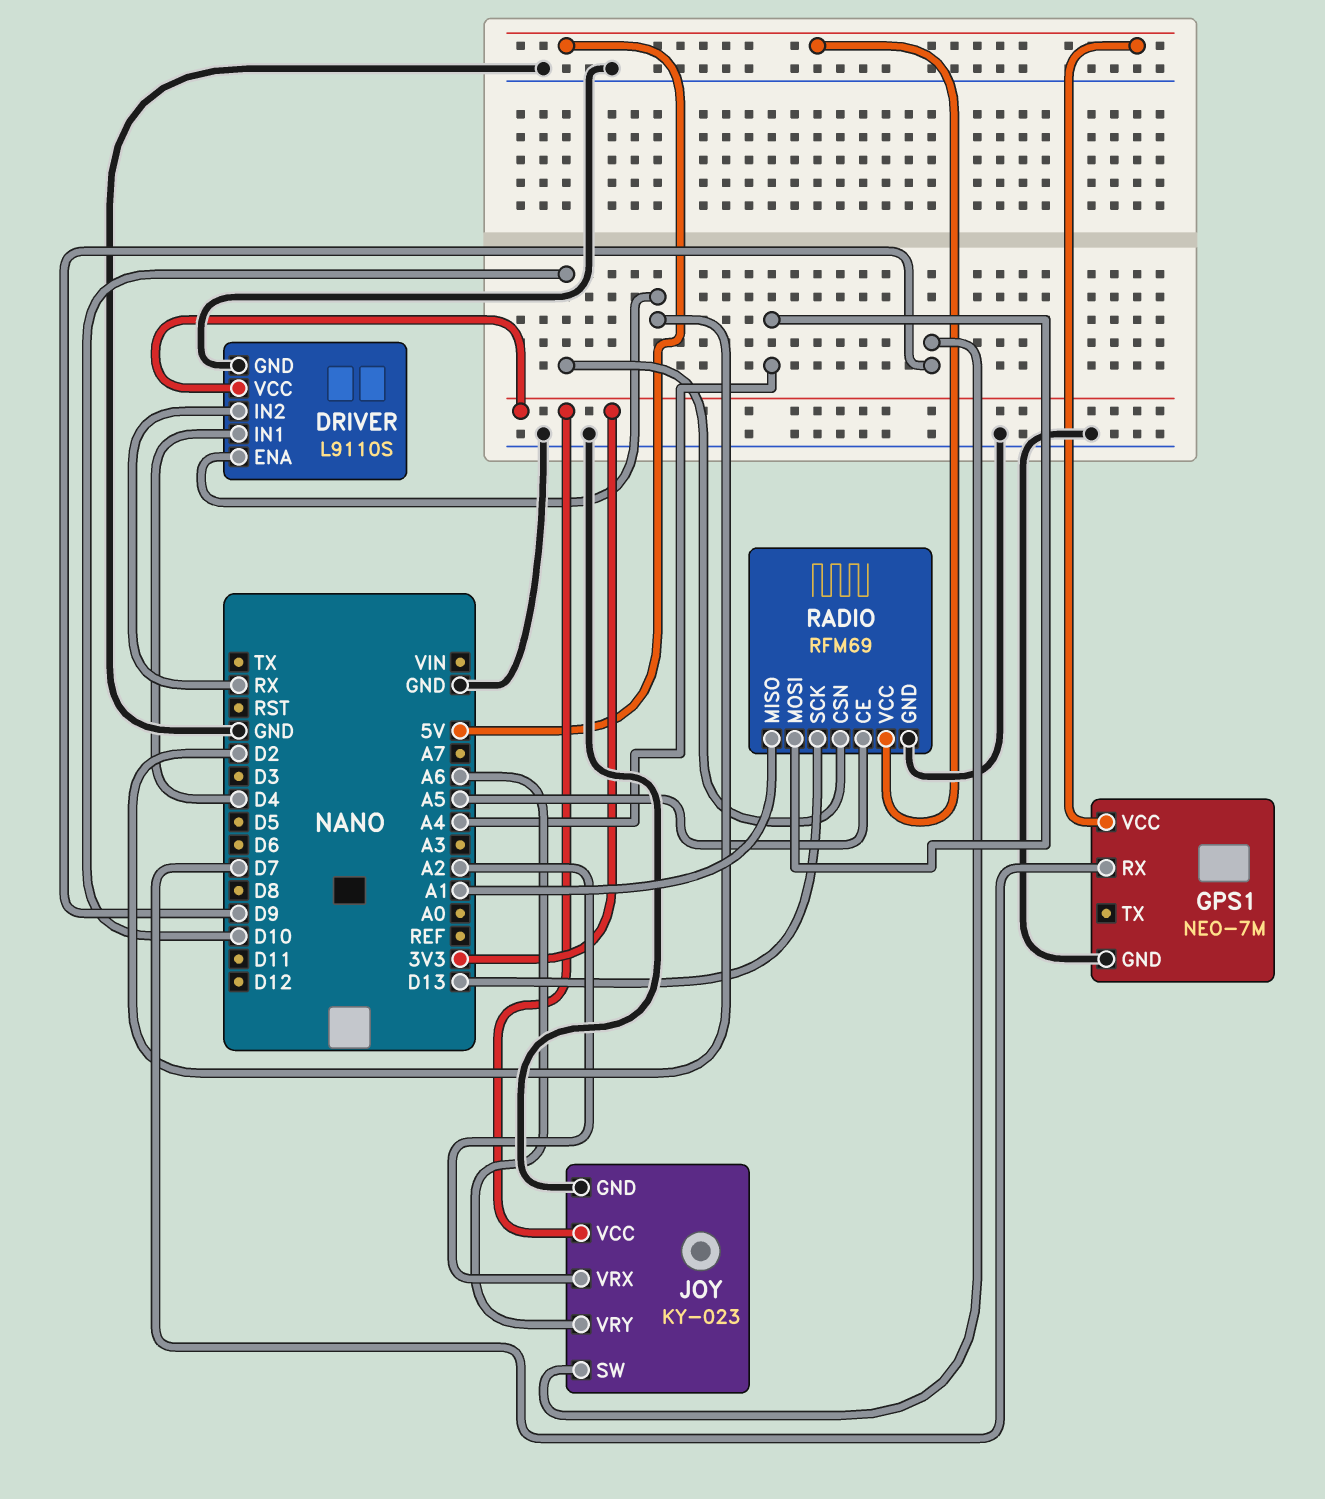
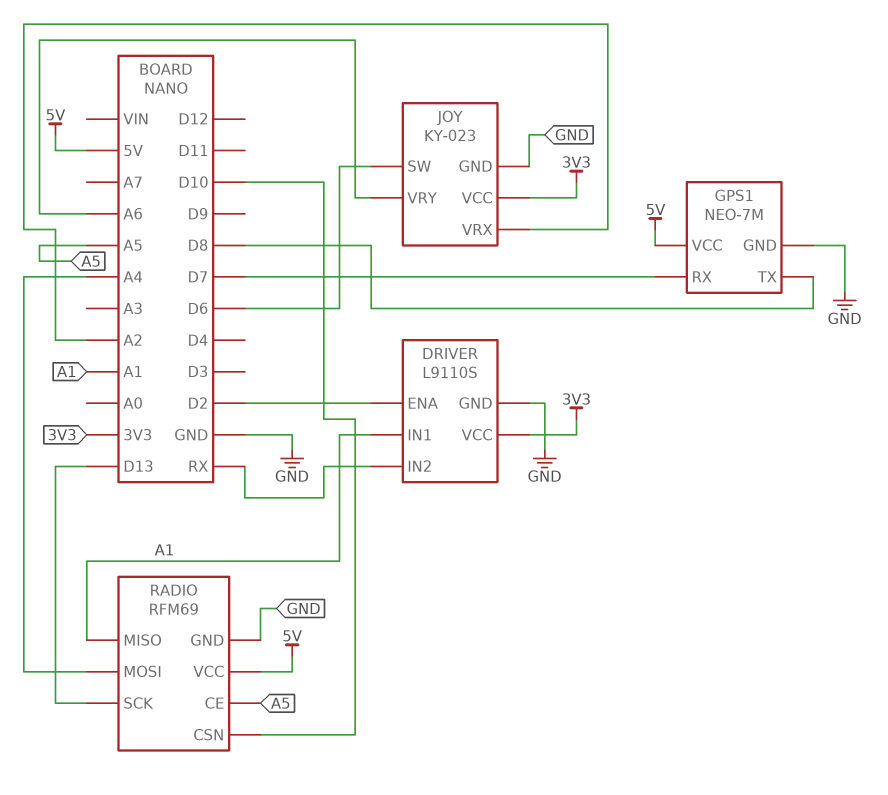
DRIVER pin IN1: D4 -> A1
GPS1 pin TX: none -> D8
JOY pin SW: D9 -> D6

